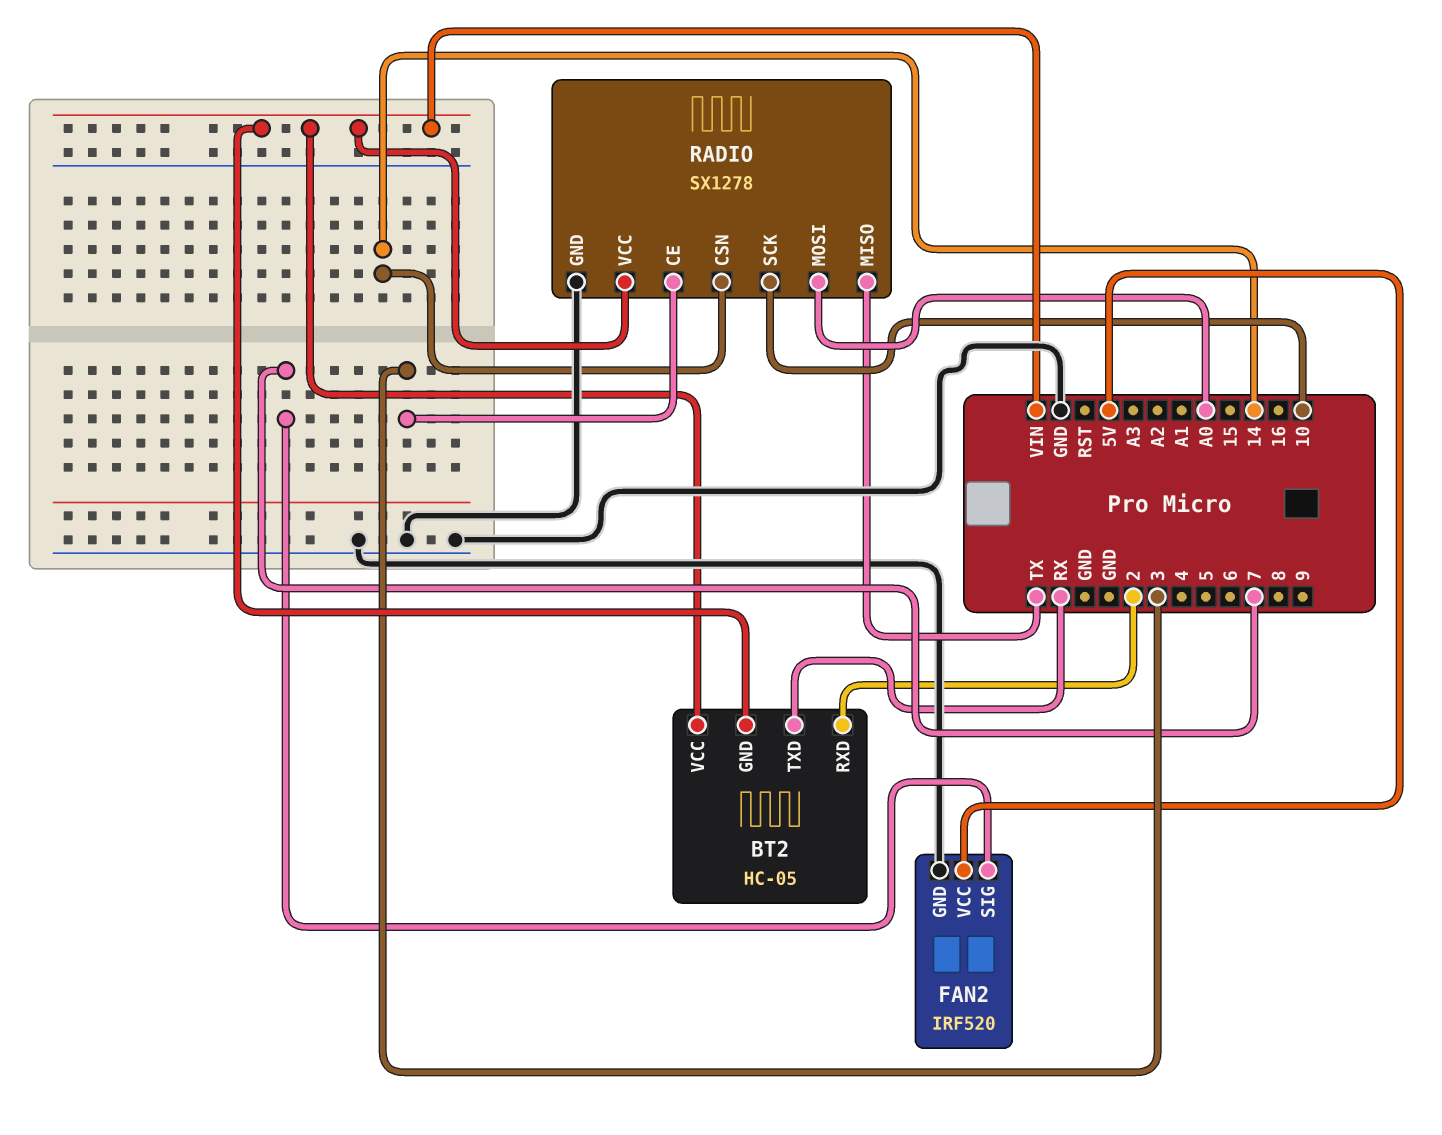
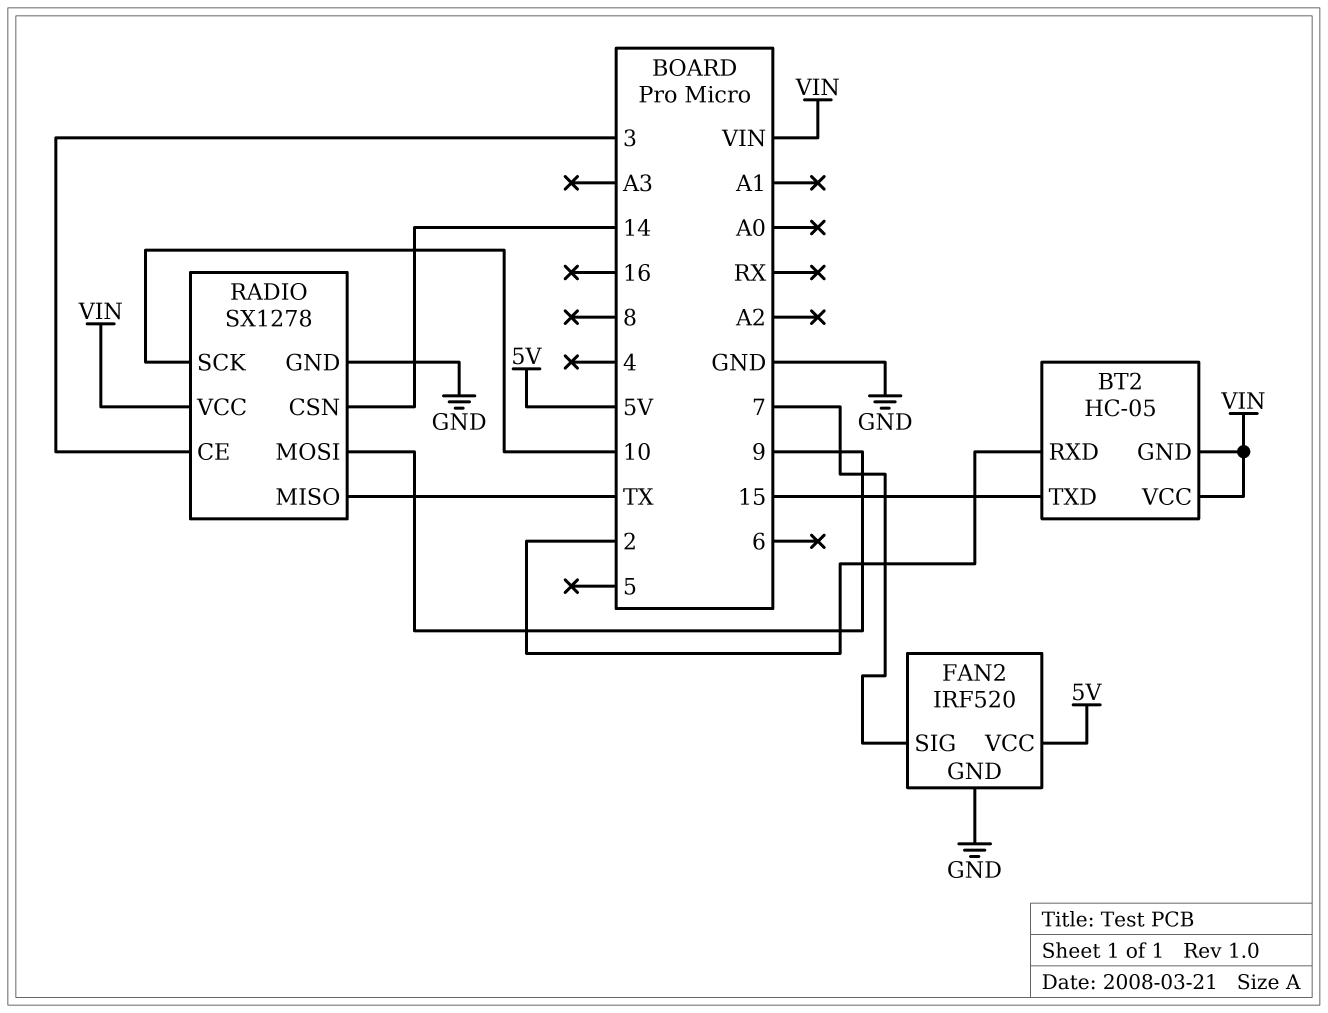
BT2 pin TXD: RX -> 15
RADIO pin MOSI: A0 -> 9

